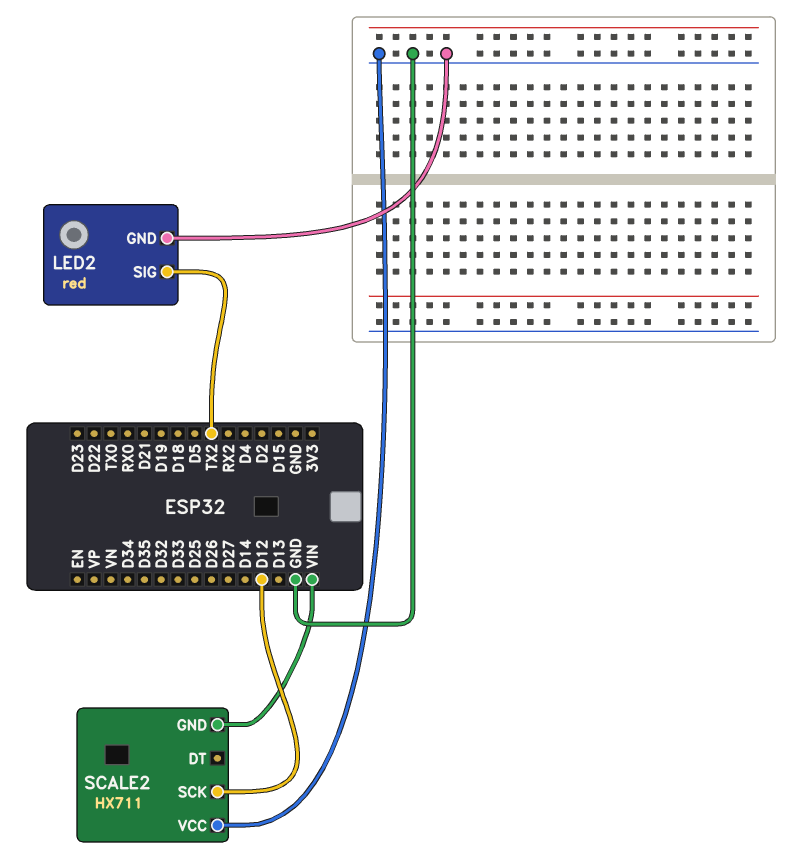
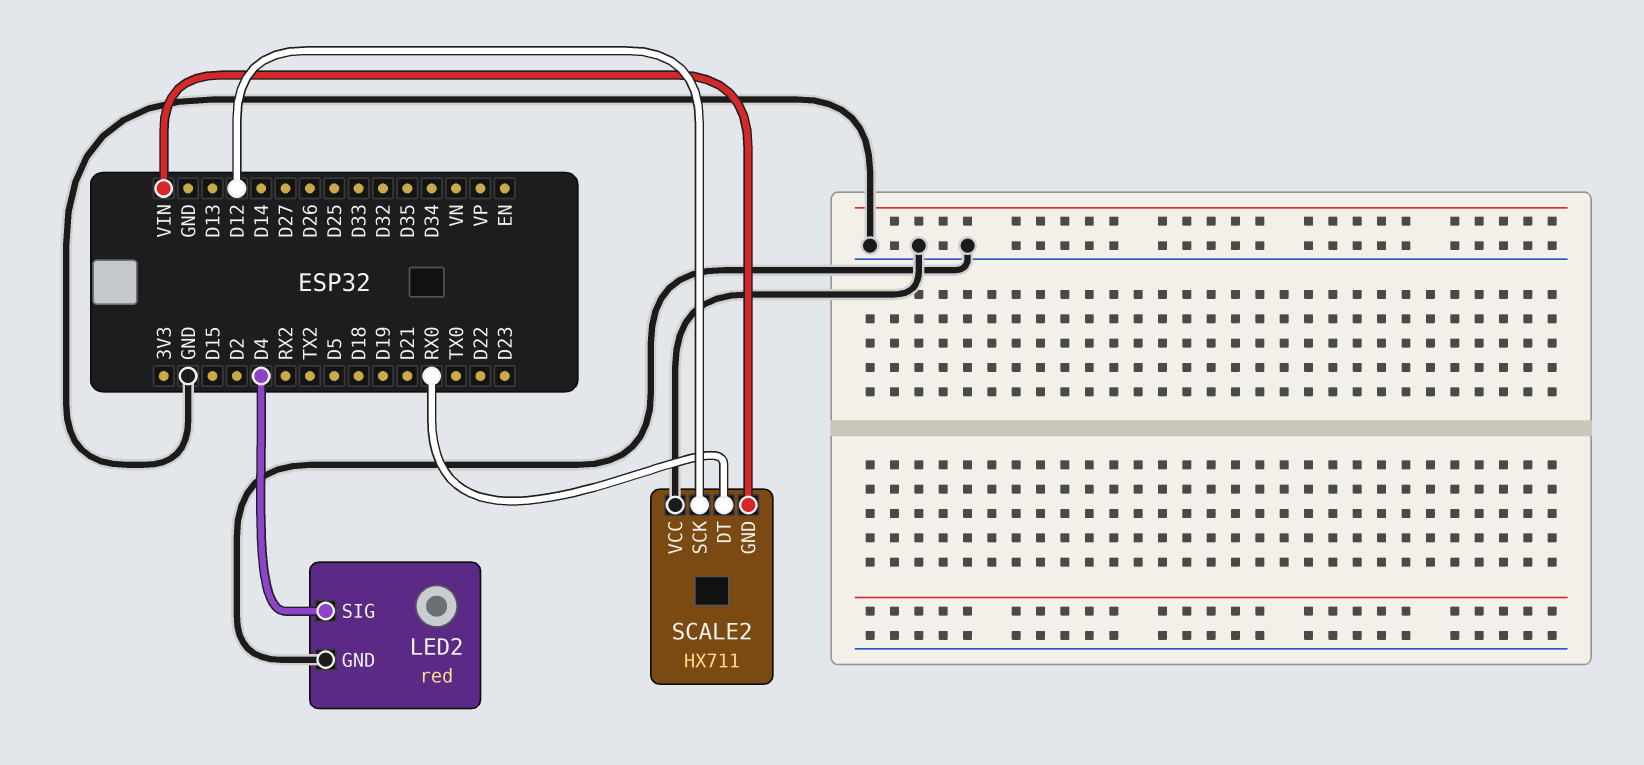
LED2 pin SIG: TX2 -> D4
SCALE2 pin DT: none -> RX0

